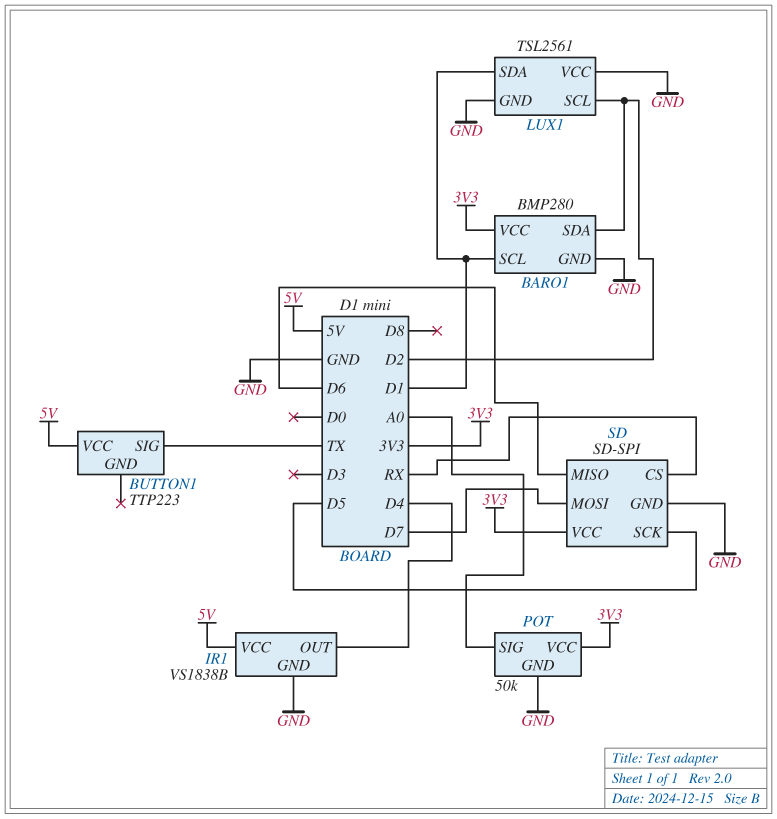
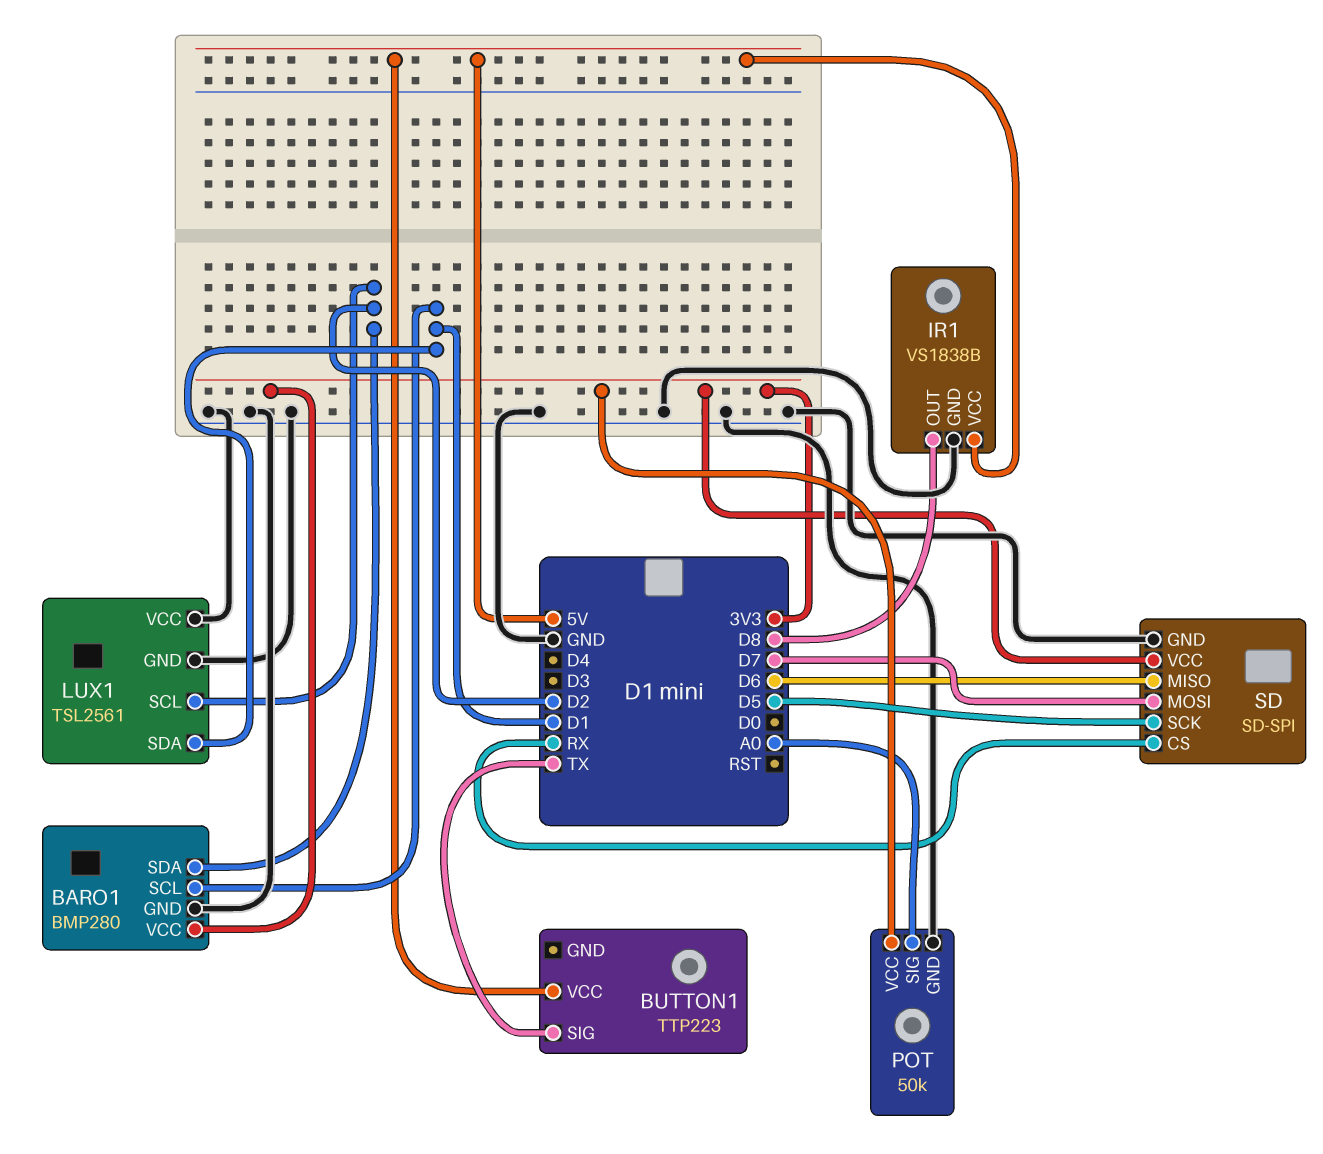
IR1 pin OUT: D4 -> D8

